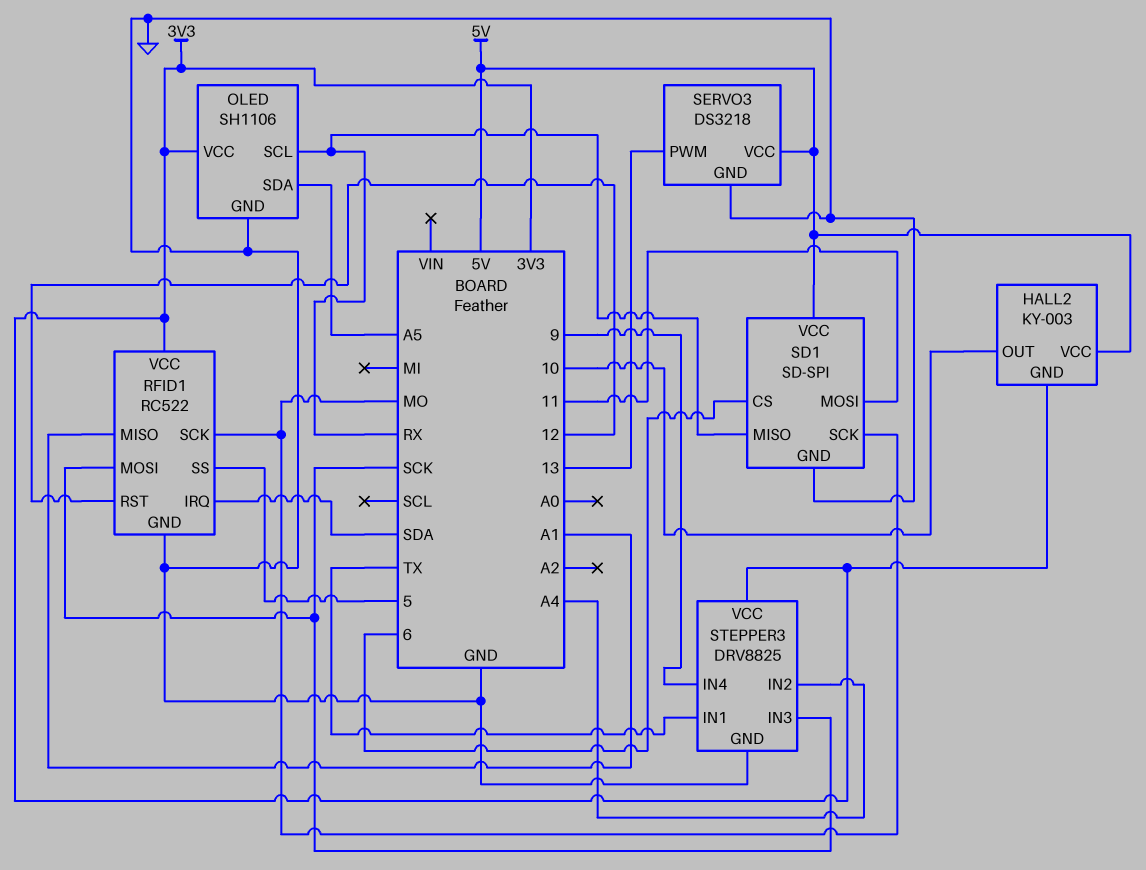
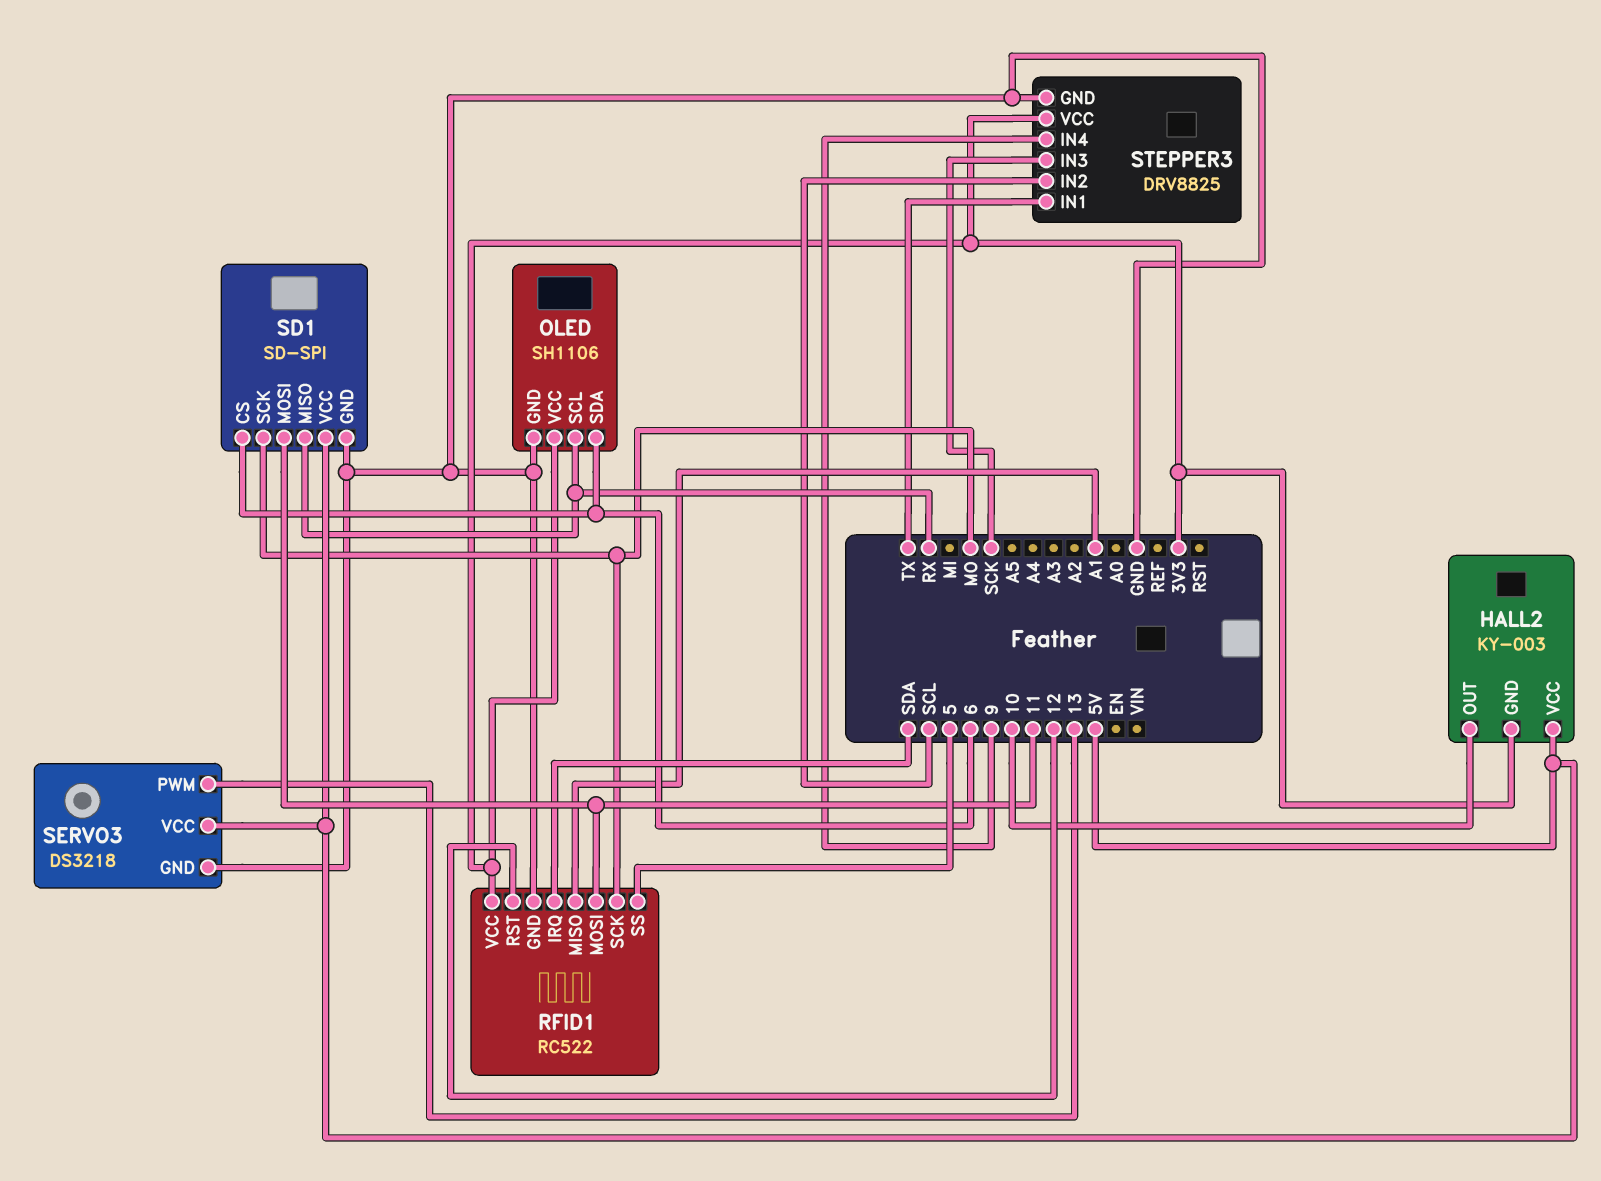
OLED pin SDA: A5 -> 6
RFID1 pin MOSI: SCK -> 11
STEPPER3 pin IN2: A4 -> SCL

